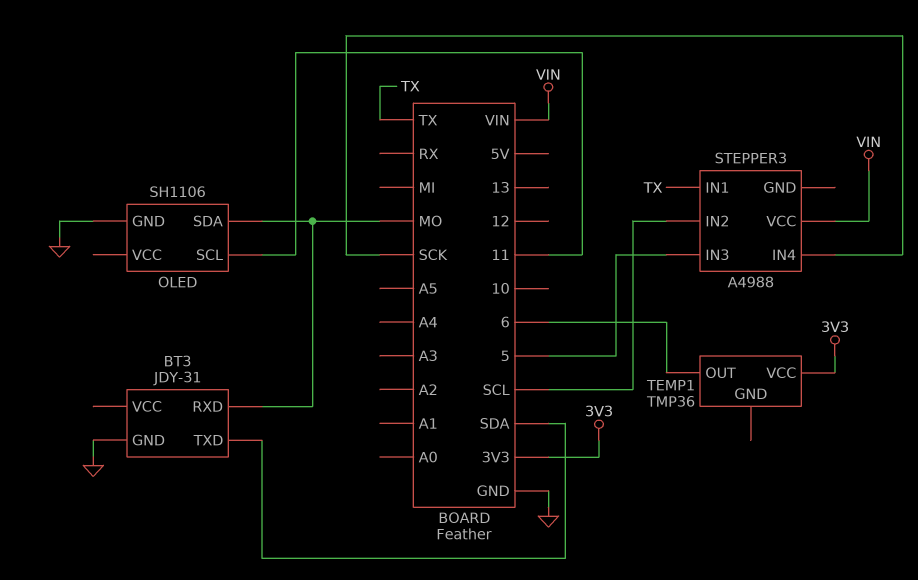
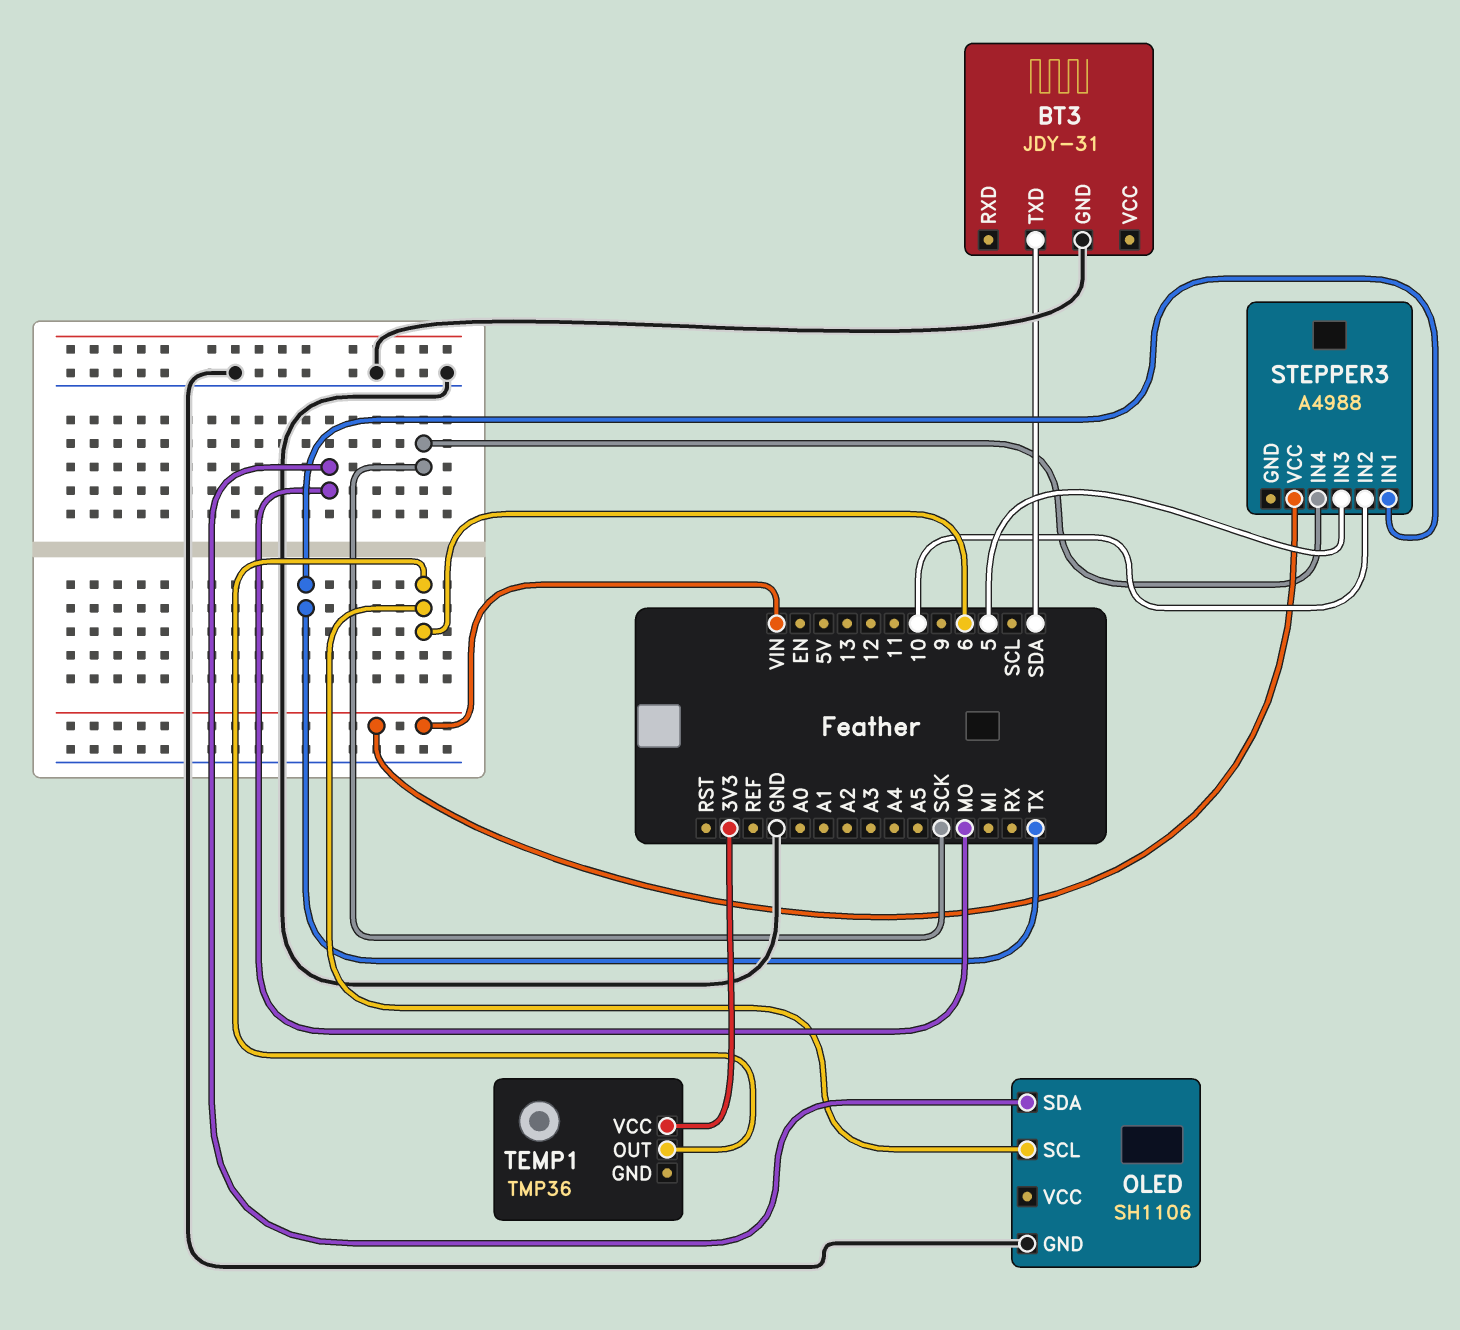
BT3 pin RXD: MO -> none
OLED pin SCL: 11 -> 6
STEPPER3 pin IN2: SCL -> 10

